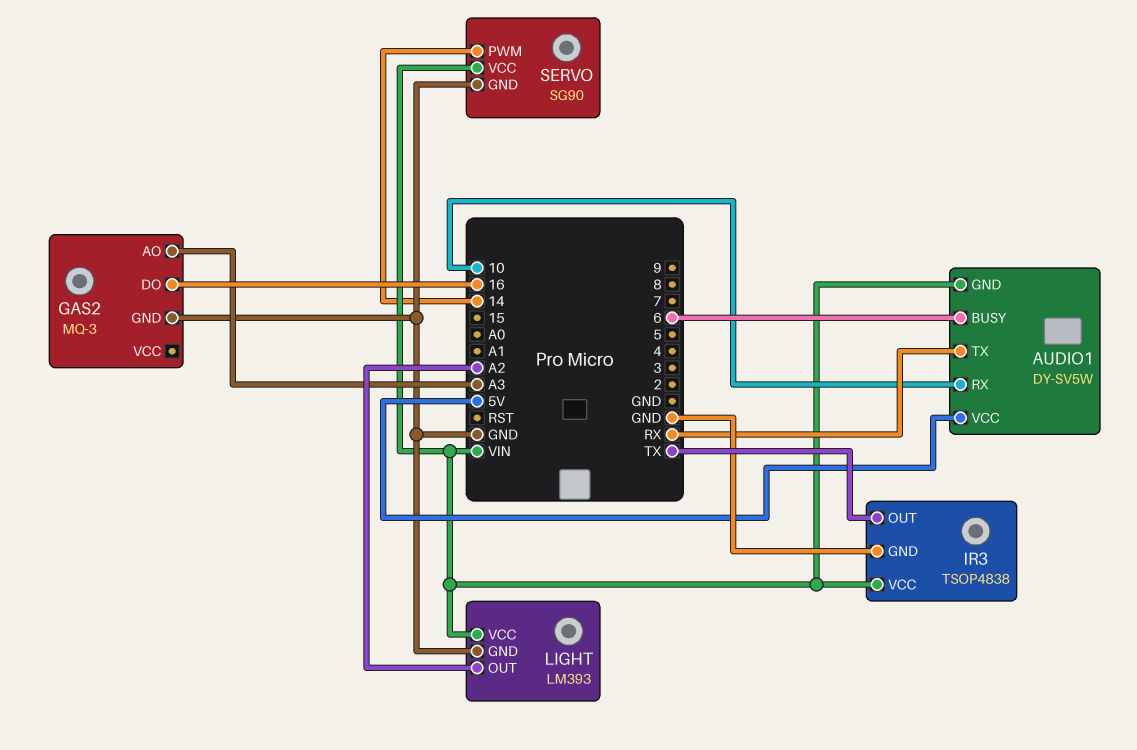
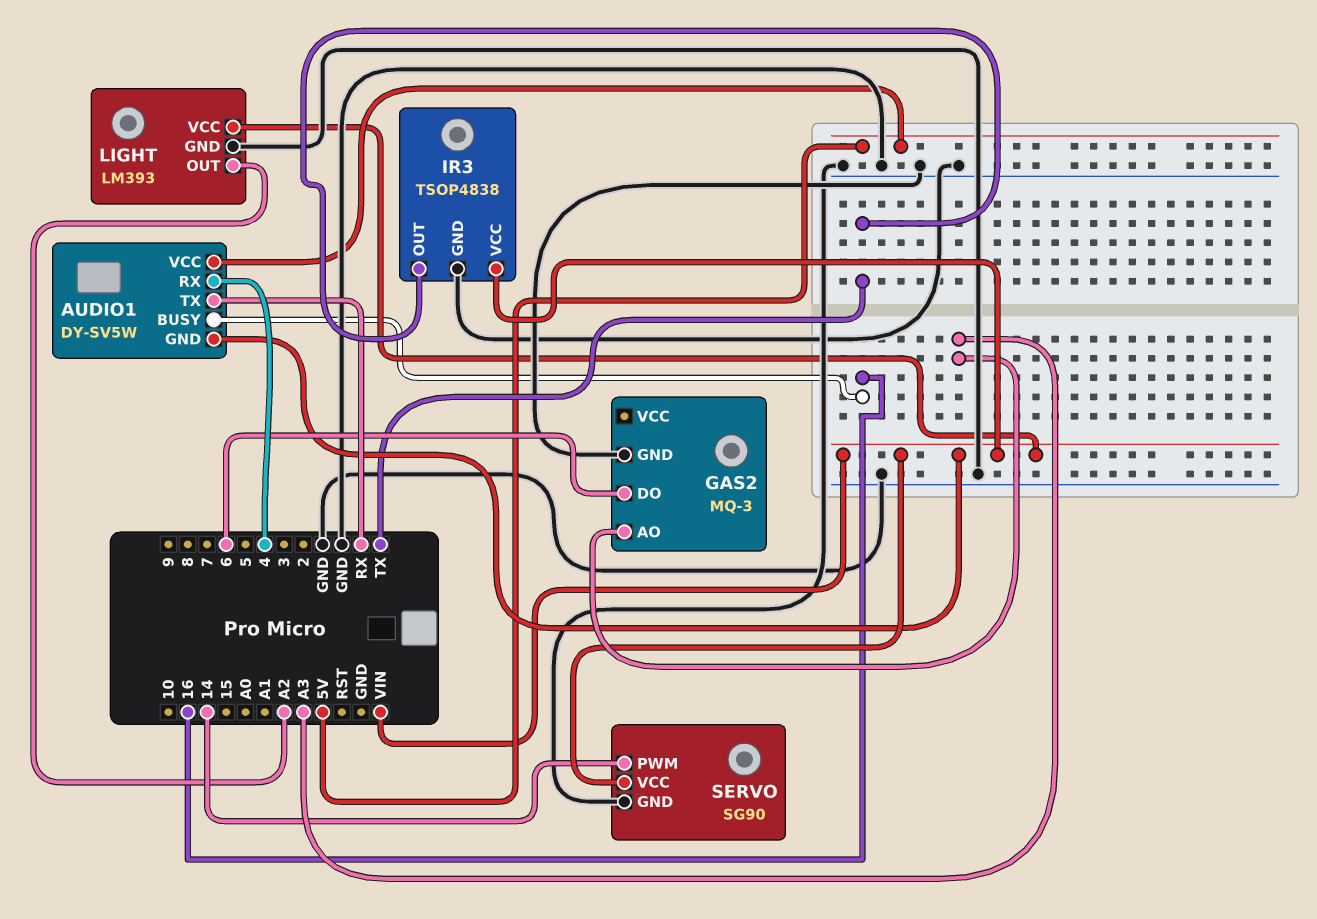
AUDIO1 pin BUSY: 6 -> 16
AUDIO1 pin RX: 10 -> 4
GAS2 pin DO: 16 -> 6

